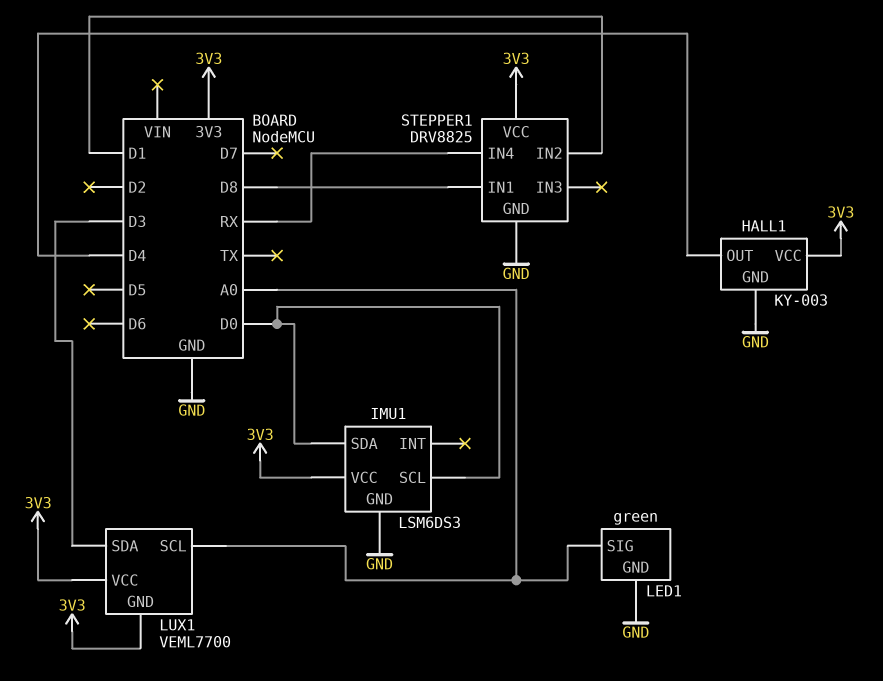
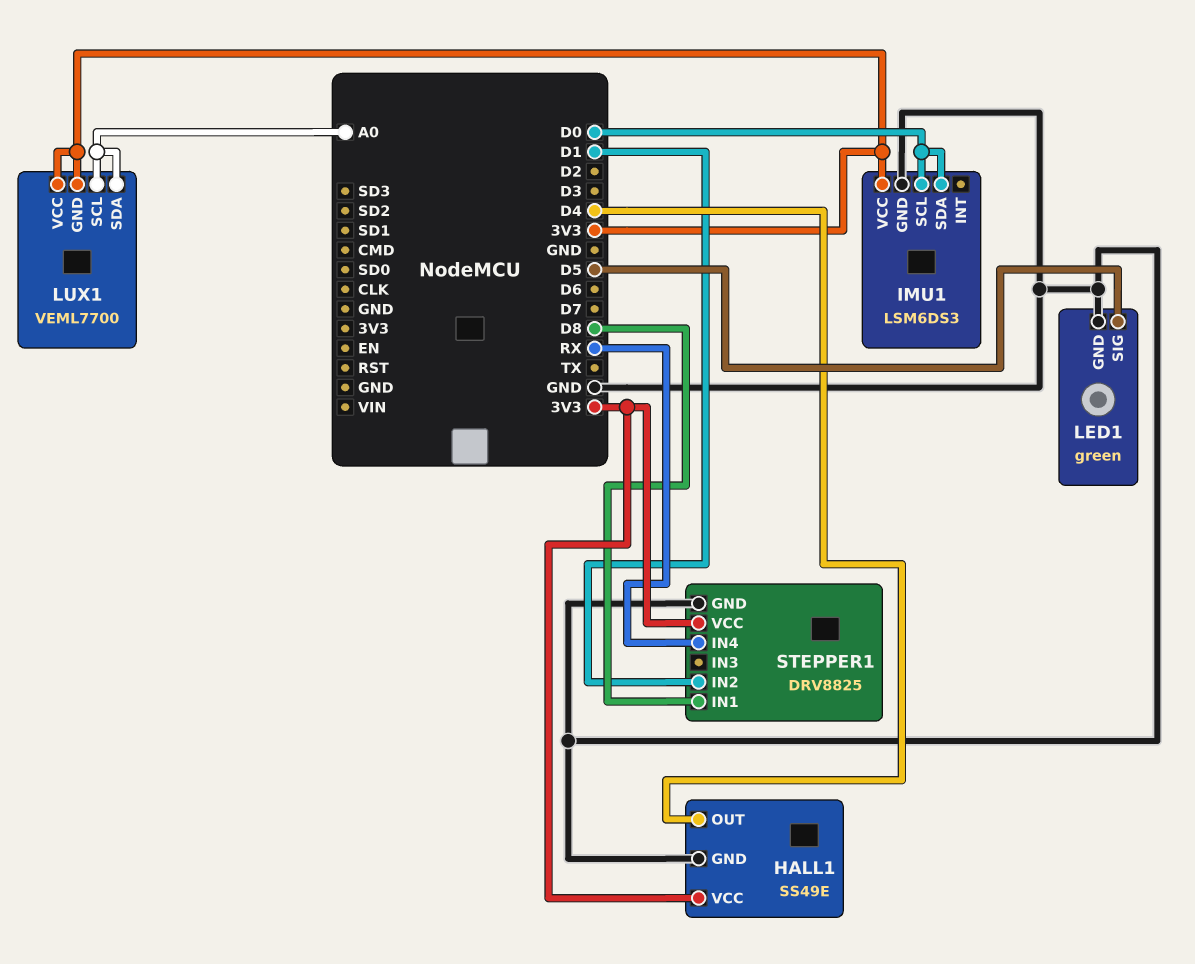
HALL1: KY-003 -> SS49E
LED1 pin SIG: A0 -> D5
LUX1 pin SDA: D3 -> A0

